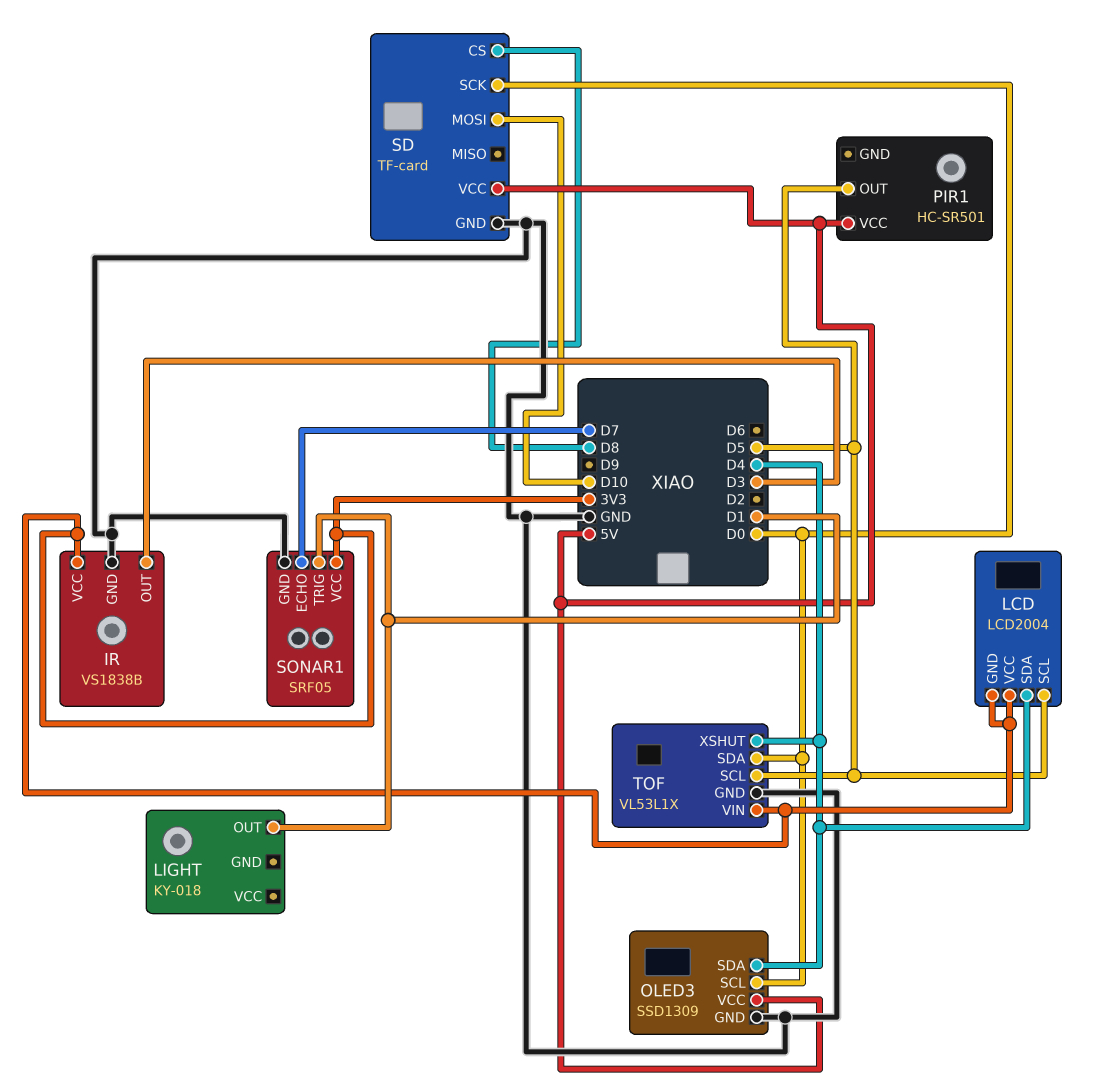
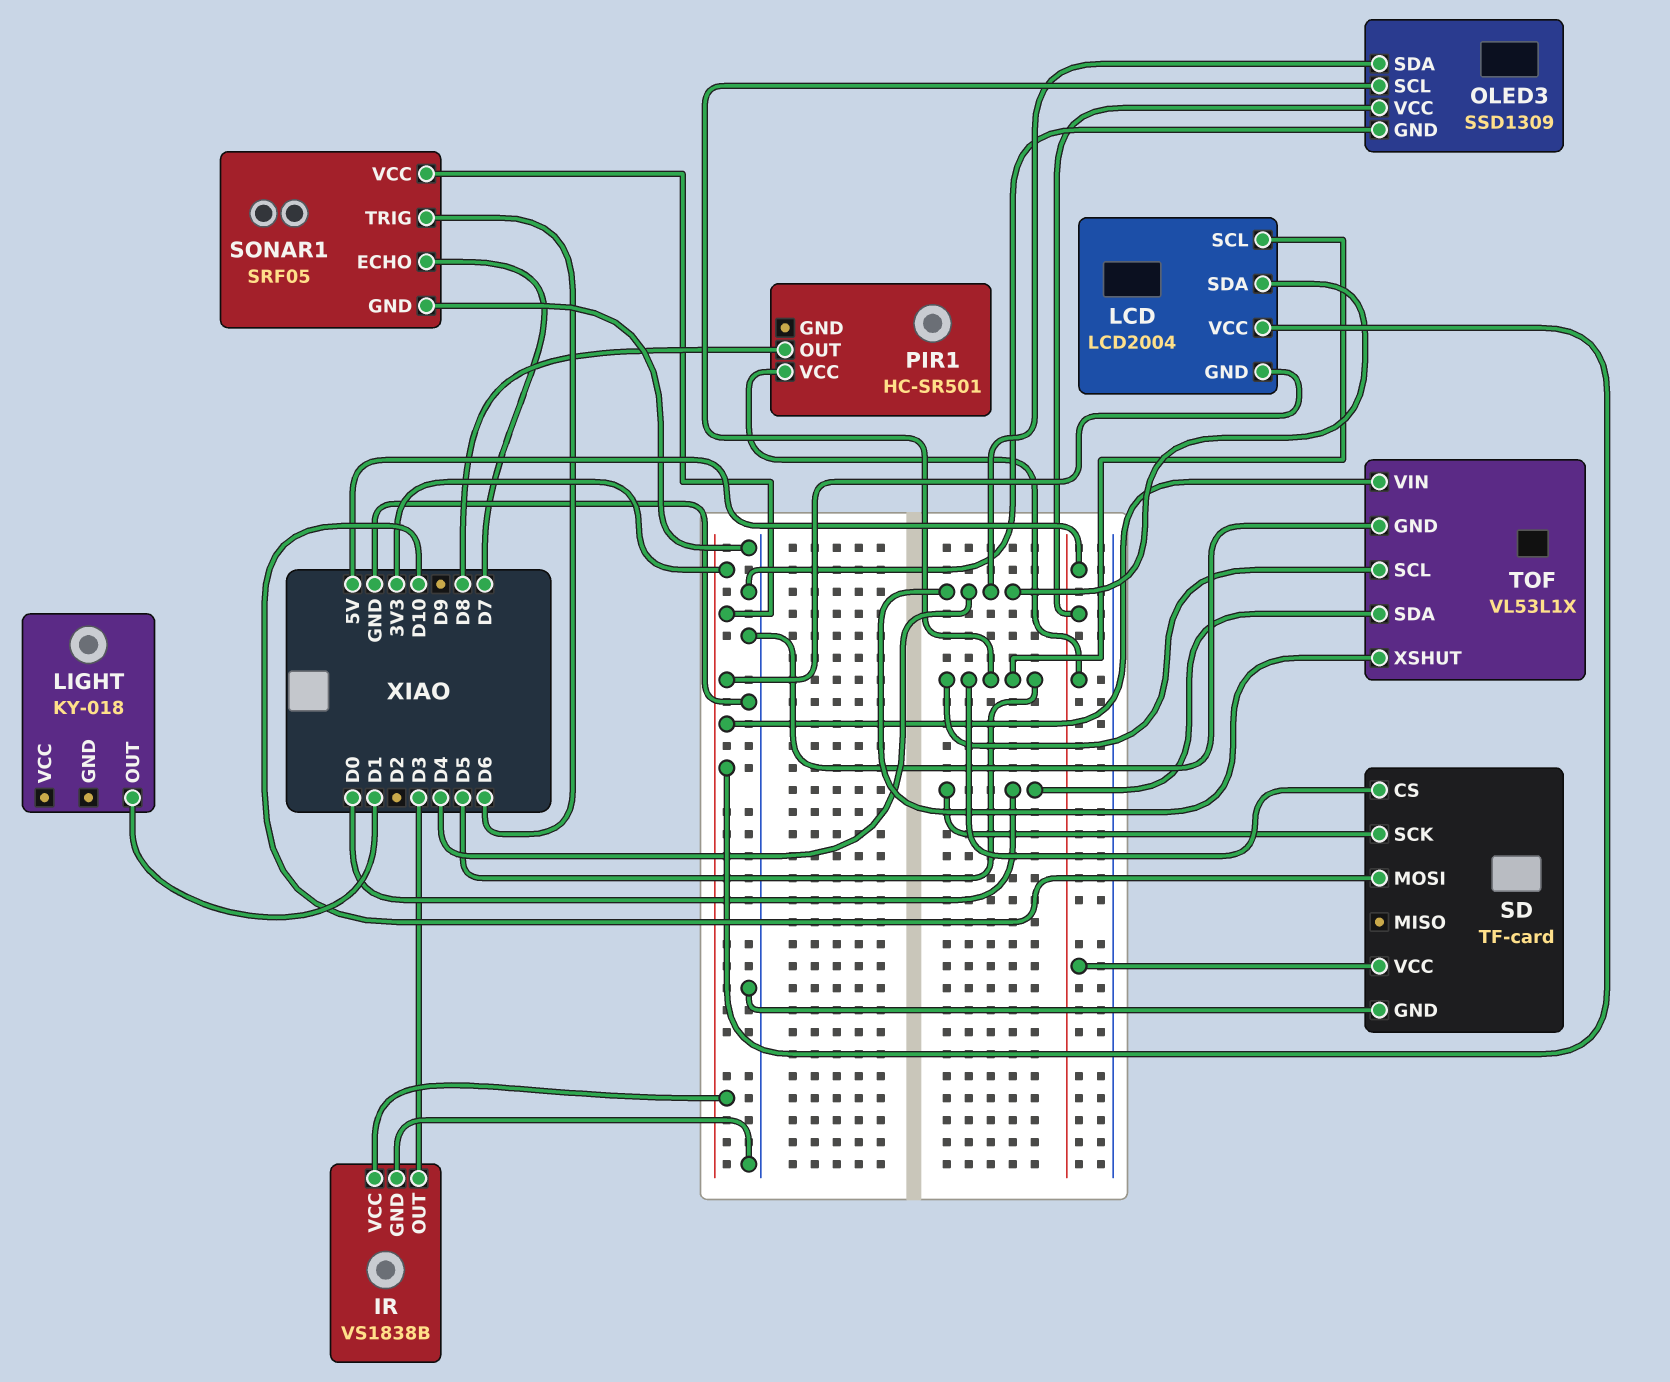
OLED3 pin SCL: D0 -> D5
PIR1 pin OUT: D5 -> D8
SD pin CS: D8 -> D5
SONAR1 pin TRIG: D1 -> D6

